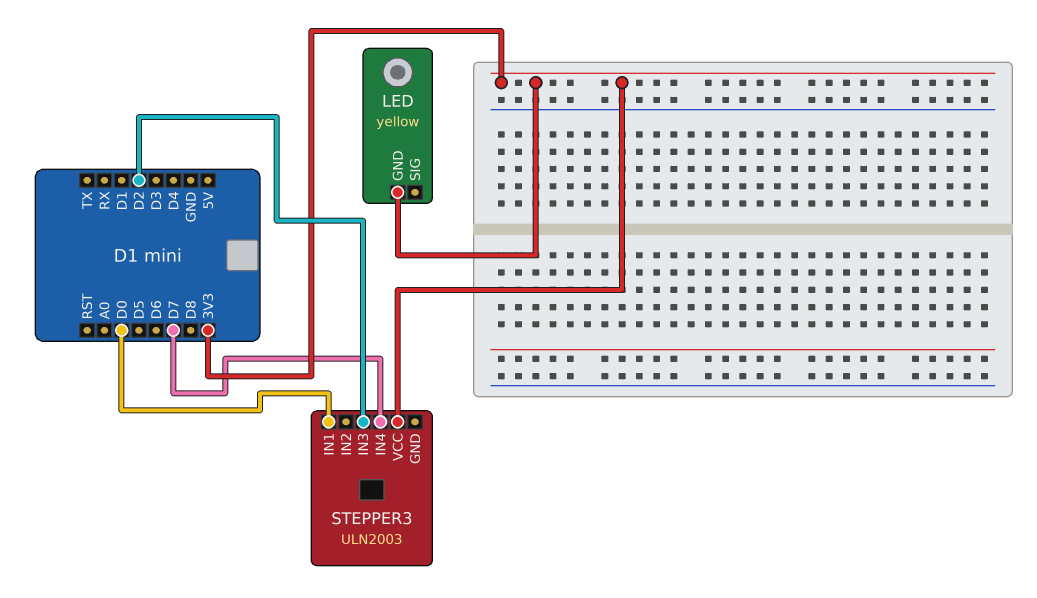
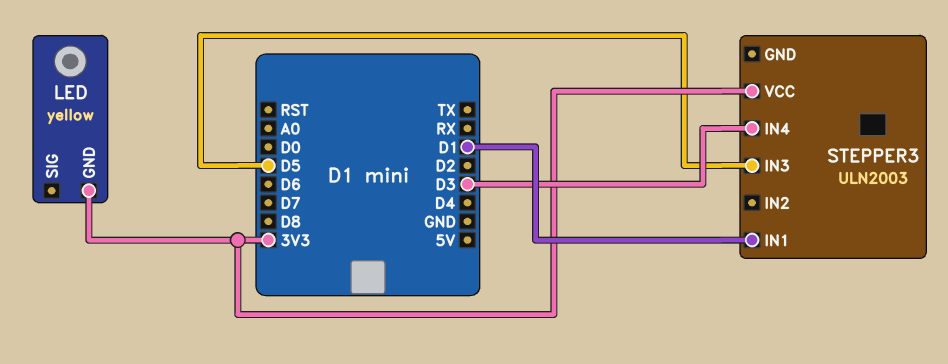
STEPPER3 pin IN1: D0 -> D1
STEPPER3 pin IN3: D2 -> D5
STEPPER3 pin IN4: D7 -> D3

